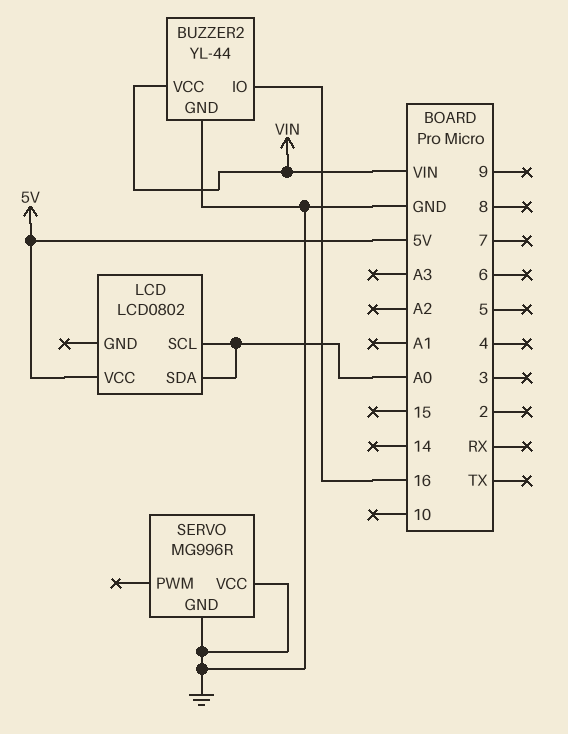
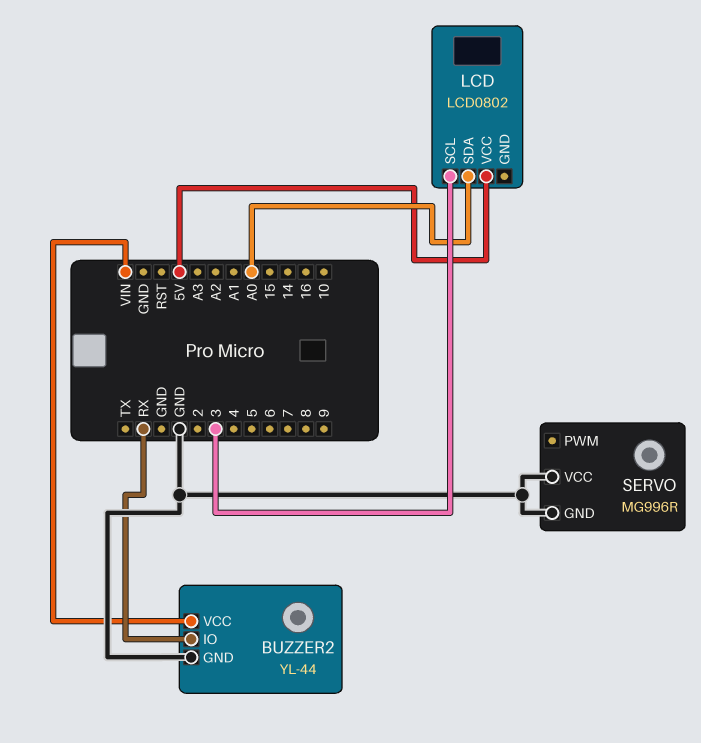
BUZZER2 pin IO: 16 -> RX
LCD pin SCL: A0 -> 3

